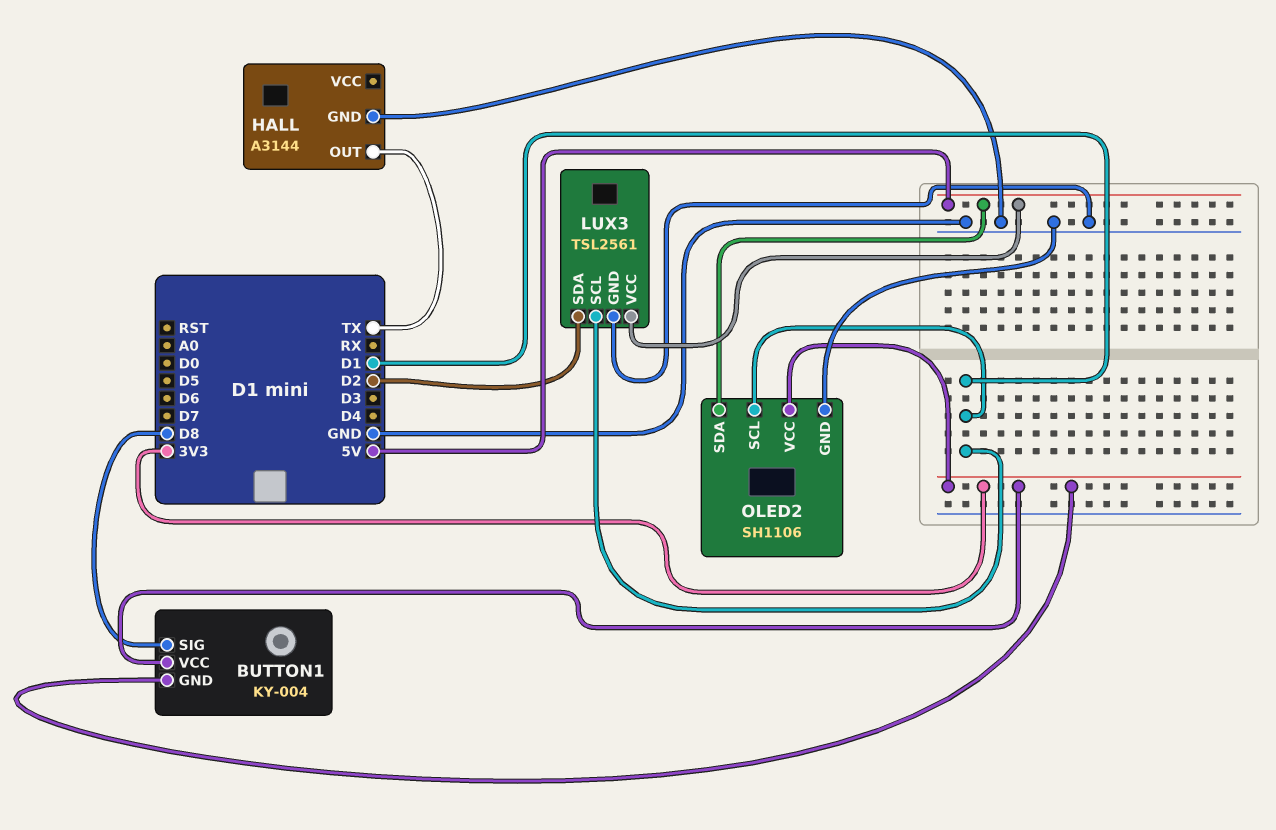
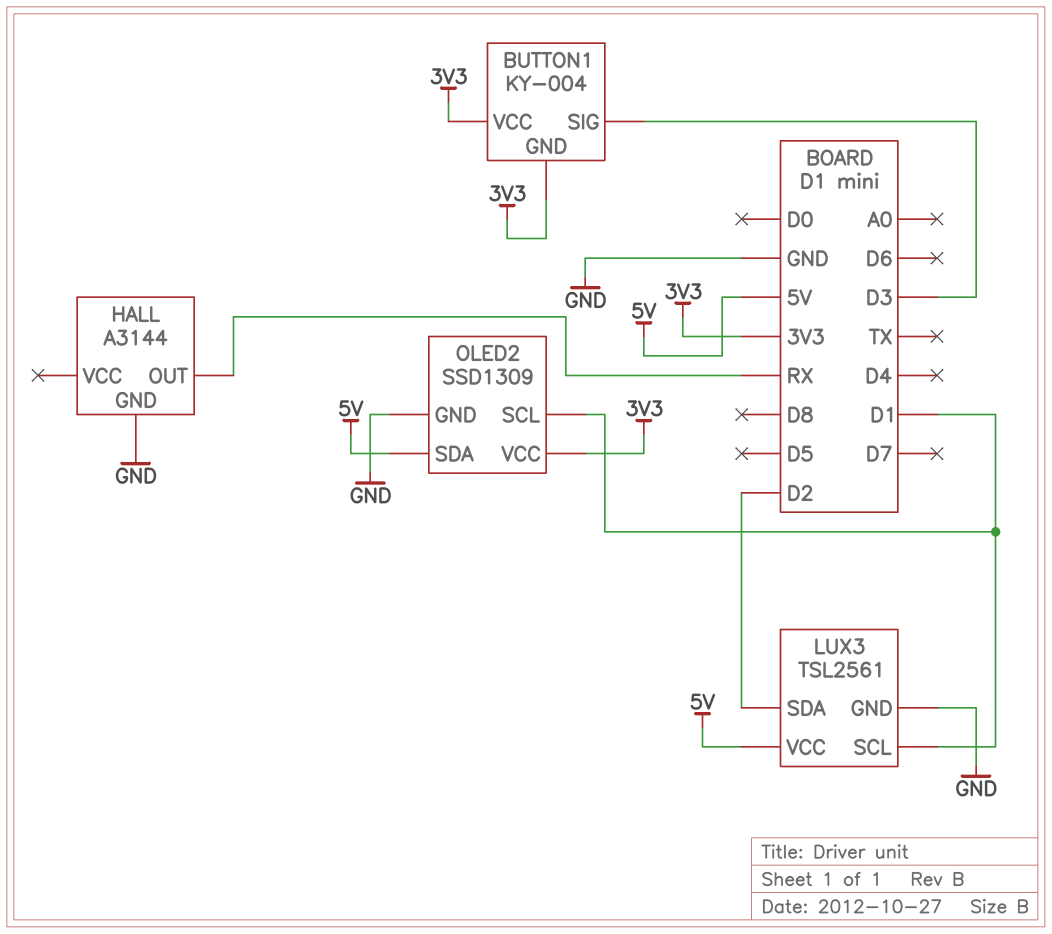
BUTTON1 pin SIG: D8 -> D3
HALL pin OUT: TX -> RX
OLED2: SH1106 -> SSD1309

